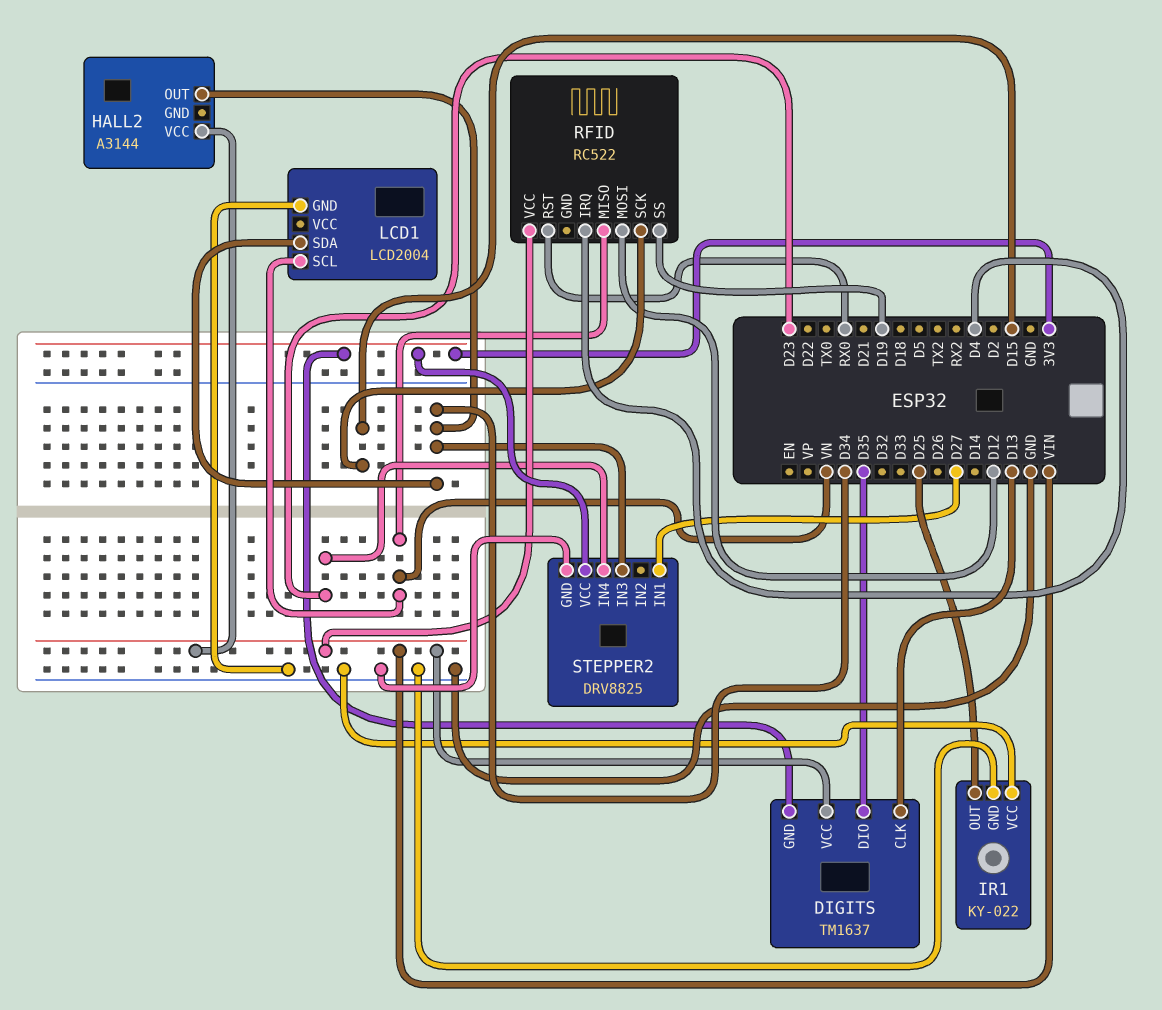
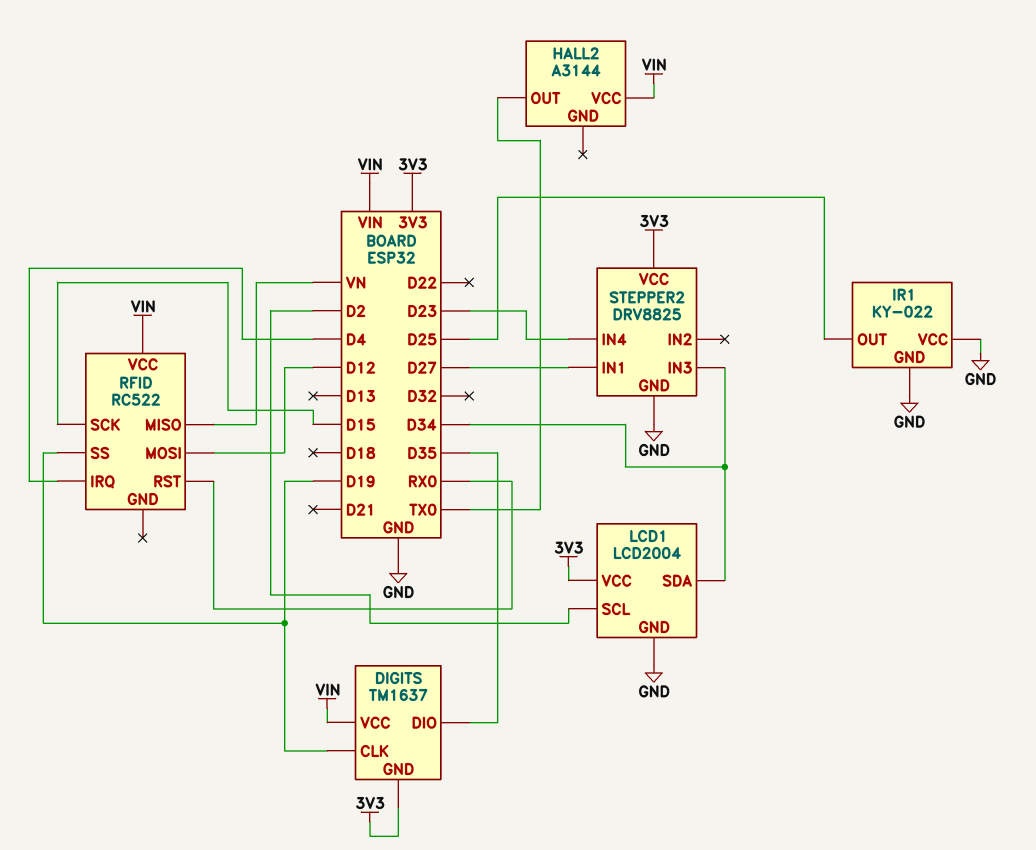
DIGITS pin CLK: D13 -> D19
HALL2 pin OUT: D34 -> TX0
LCD1 pin SCL: VN -> D2
LCD1 pin VCC: none -> 3V3

